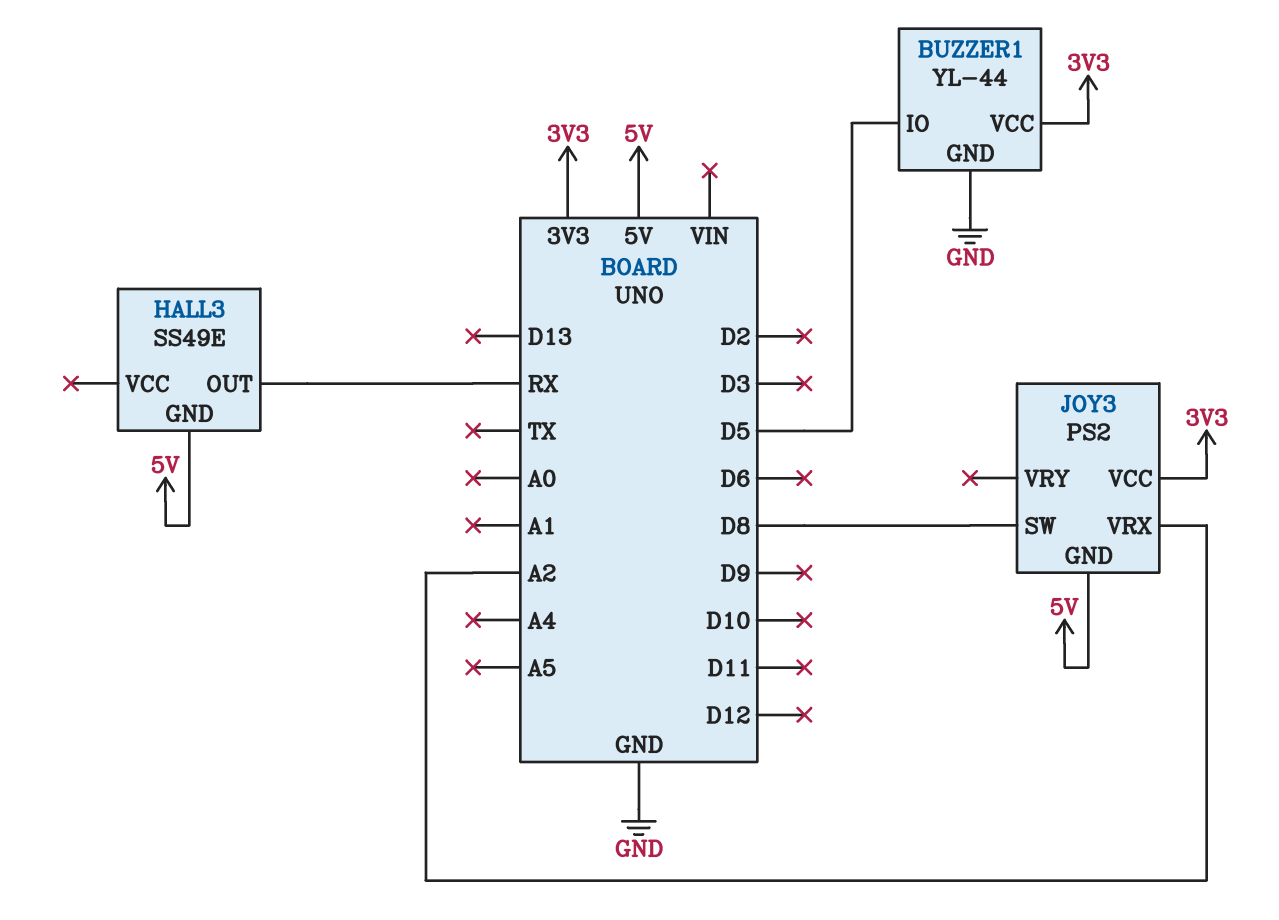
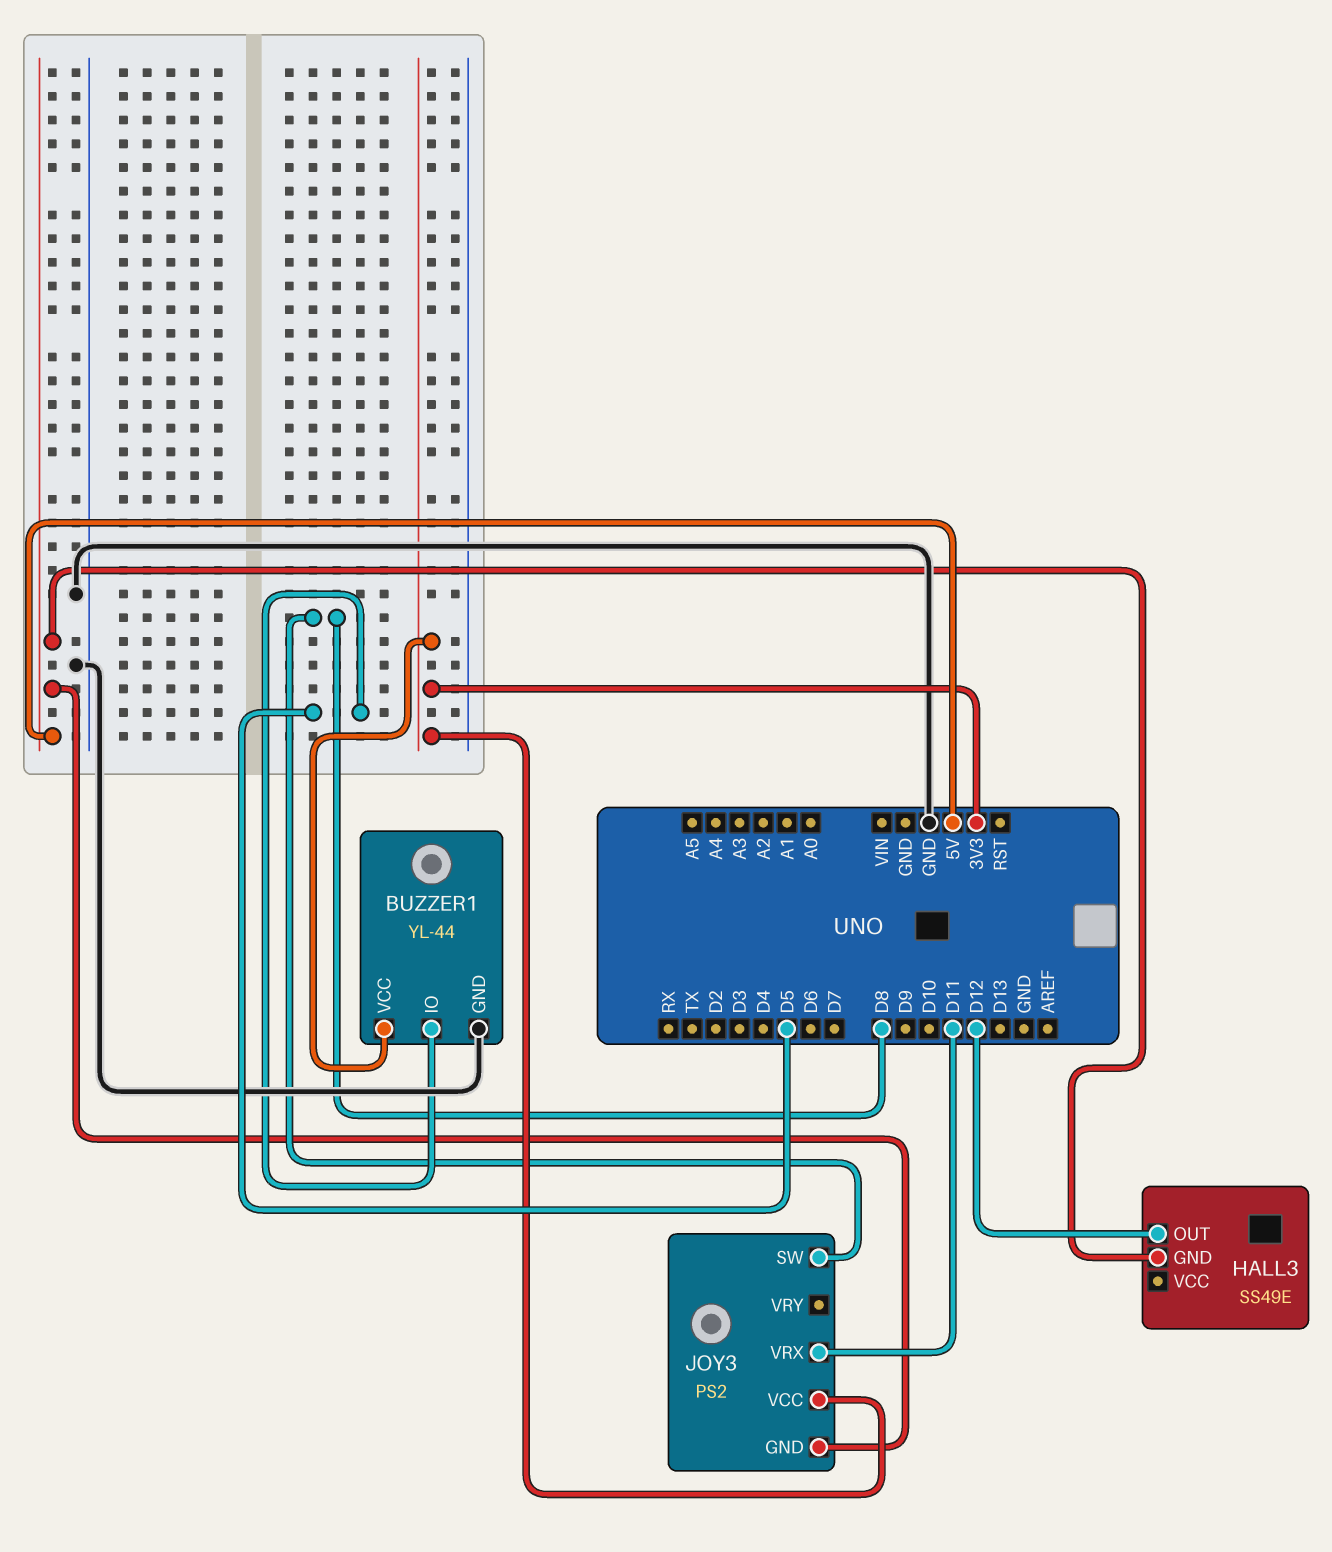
HALL3 pin OUT: RX -> D12
JOY3 pin VRX: A2 -> D11

